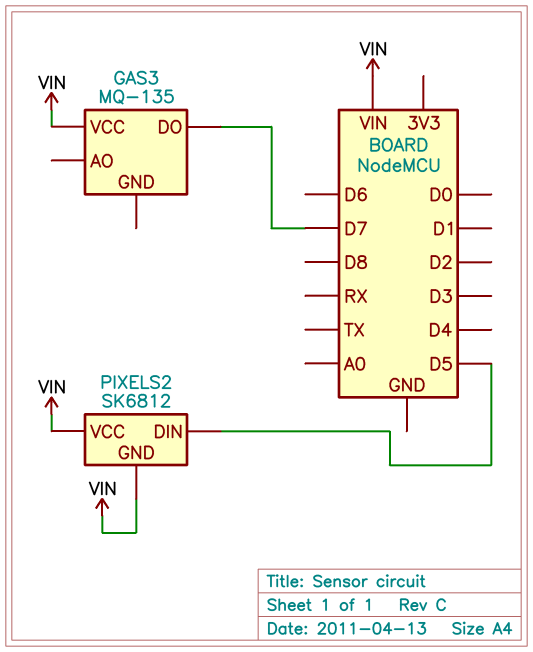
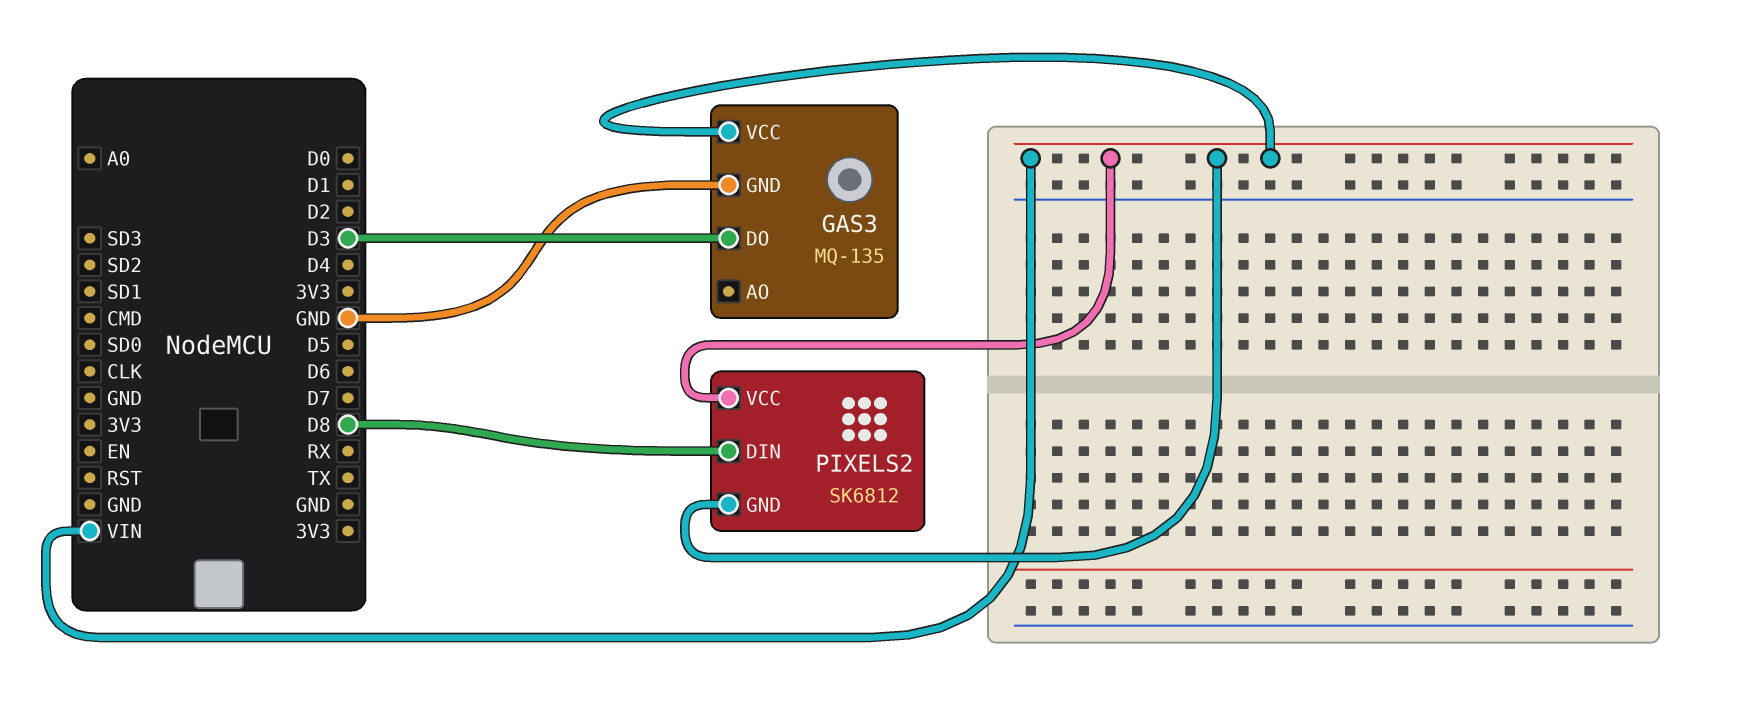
GAS3 pin DO: D7 -> D3
GAS3 pin GND: none -> GND
PIXELS2 pin DIN: D5 -> D8

